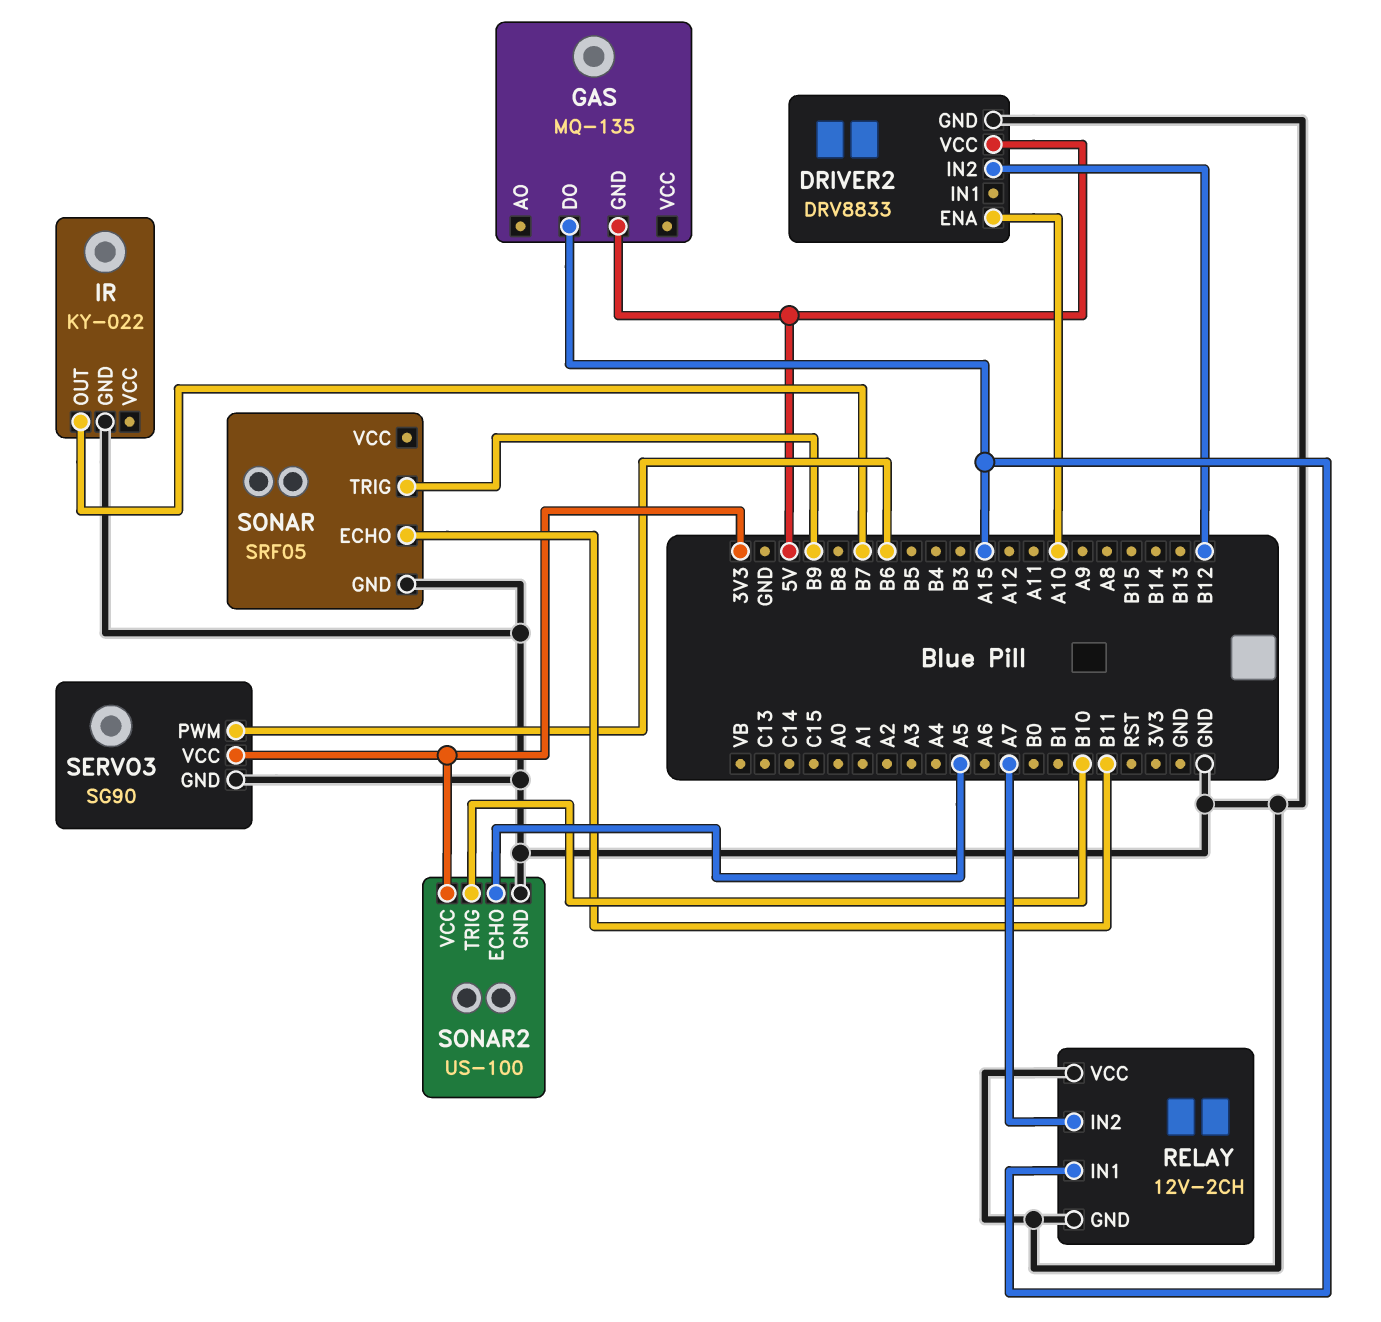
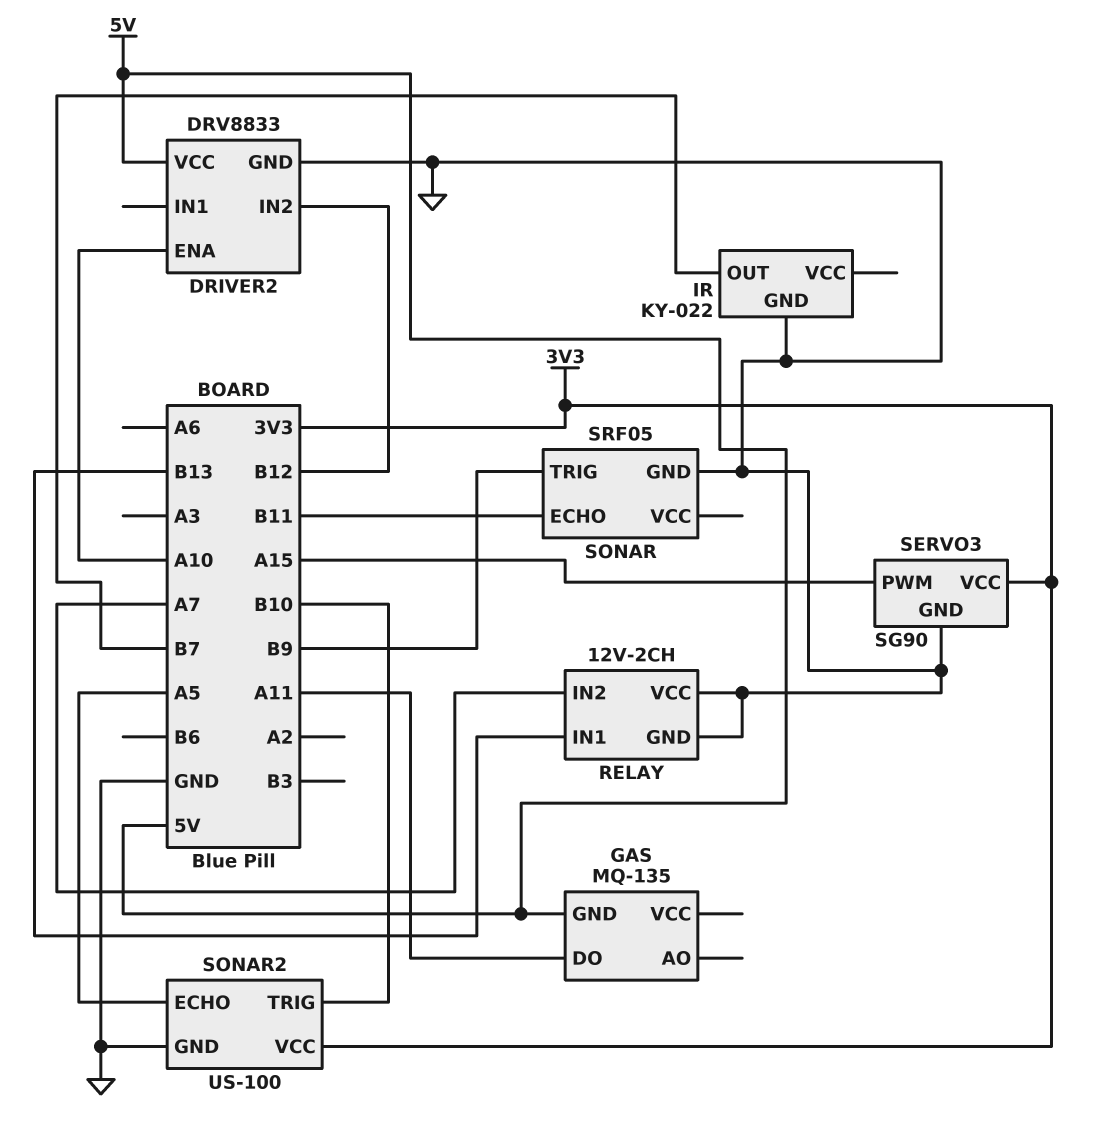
GAS pin DO: A15 -> A11
RELAY pin IN1: A15 -> B13
SERVO3 pin PWM: B6 -> A15

